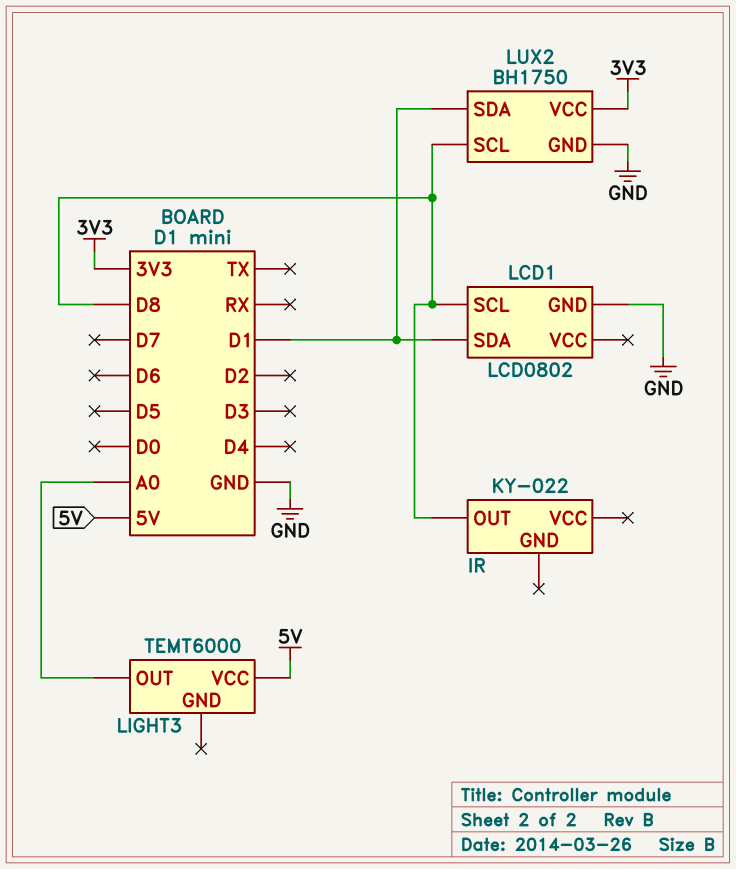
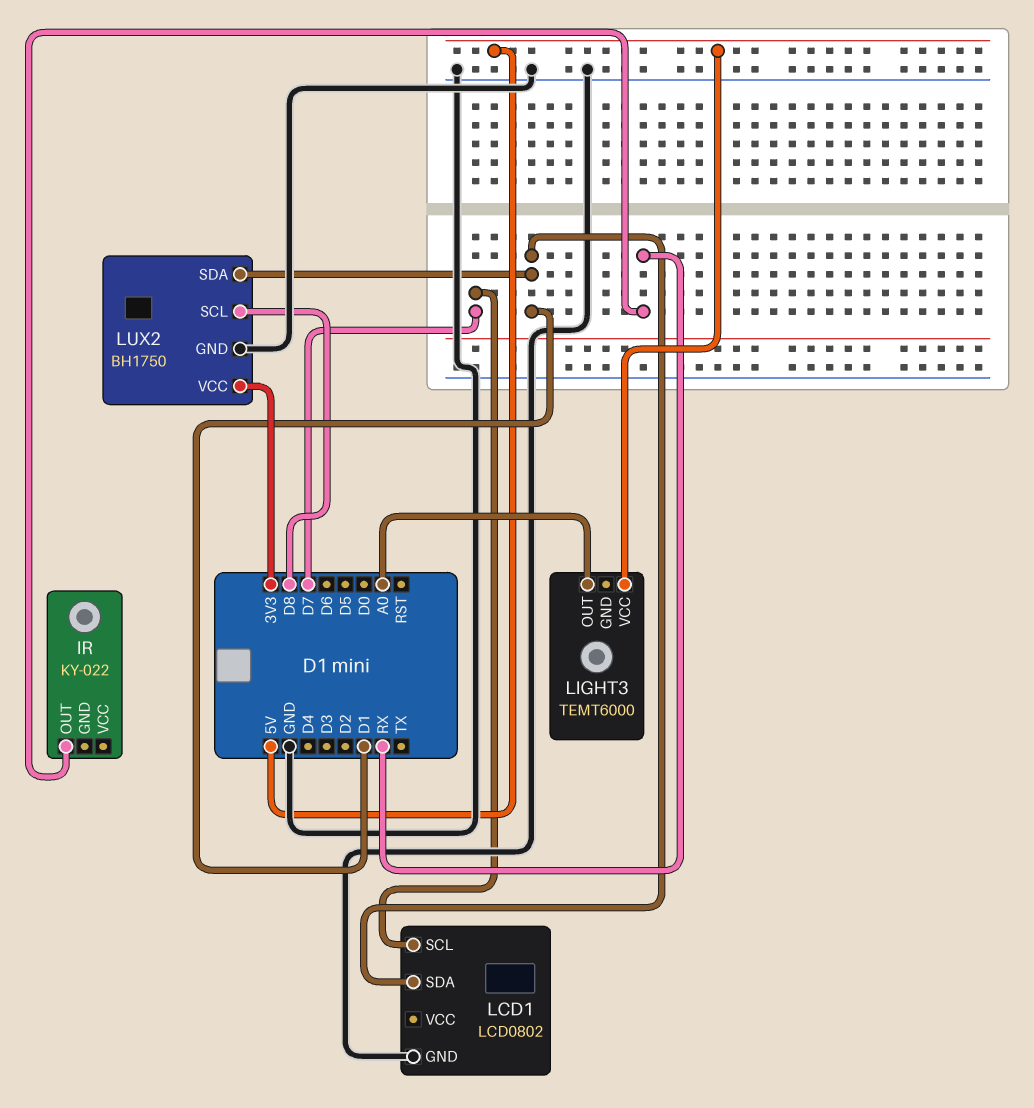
IR pin OUT: D8 -> RX
LCD1 pin SCL: D8 -> D7

